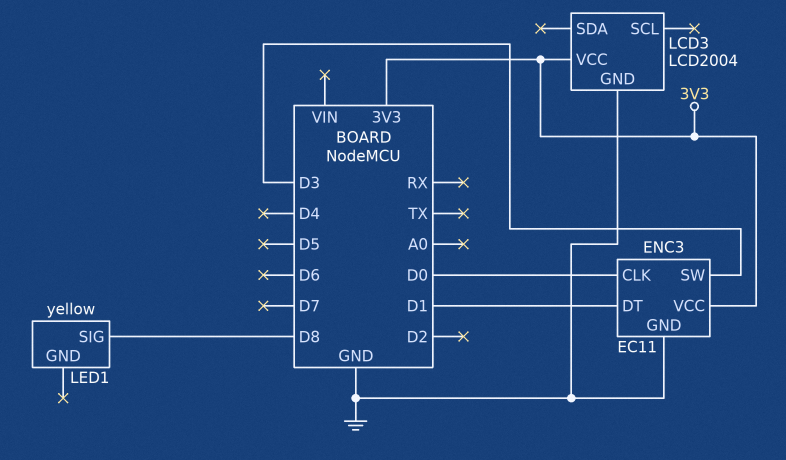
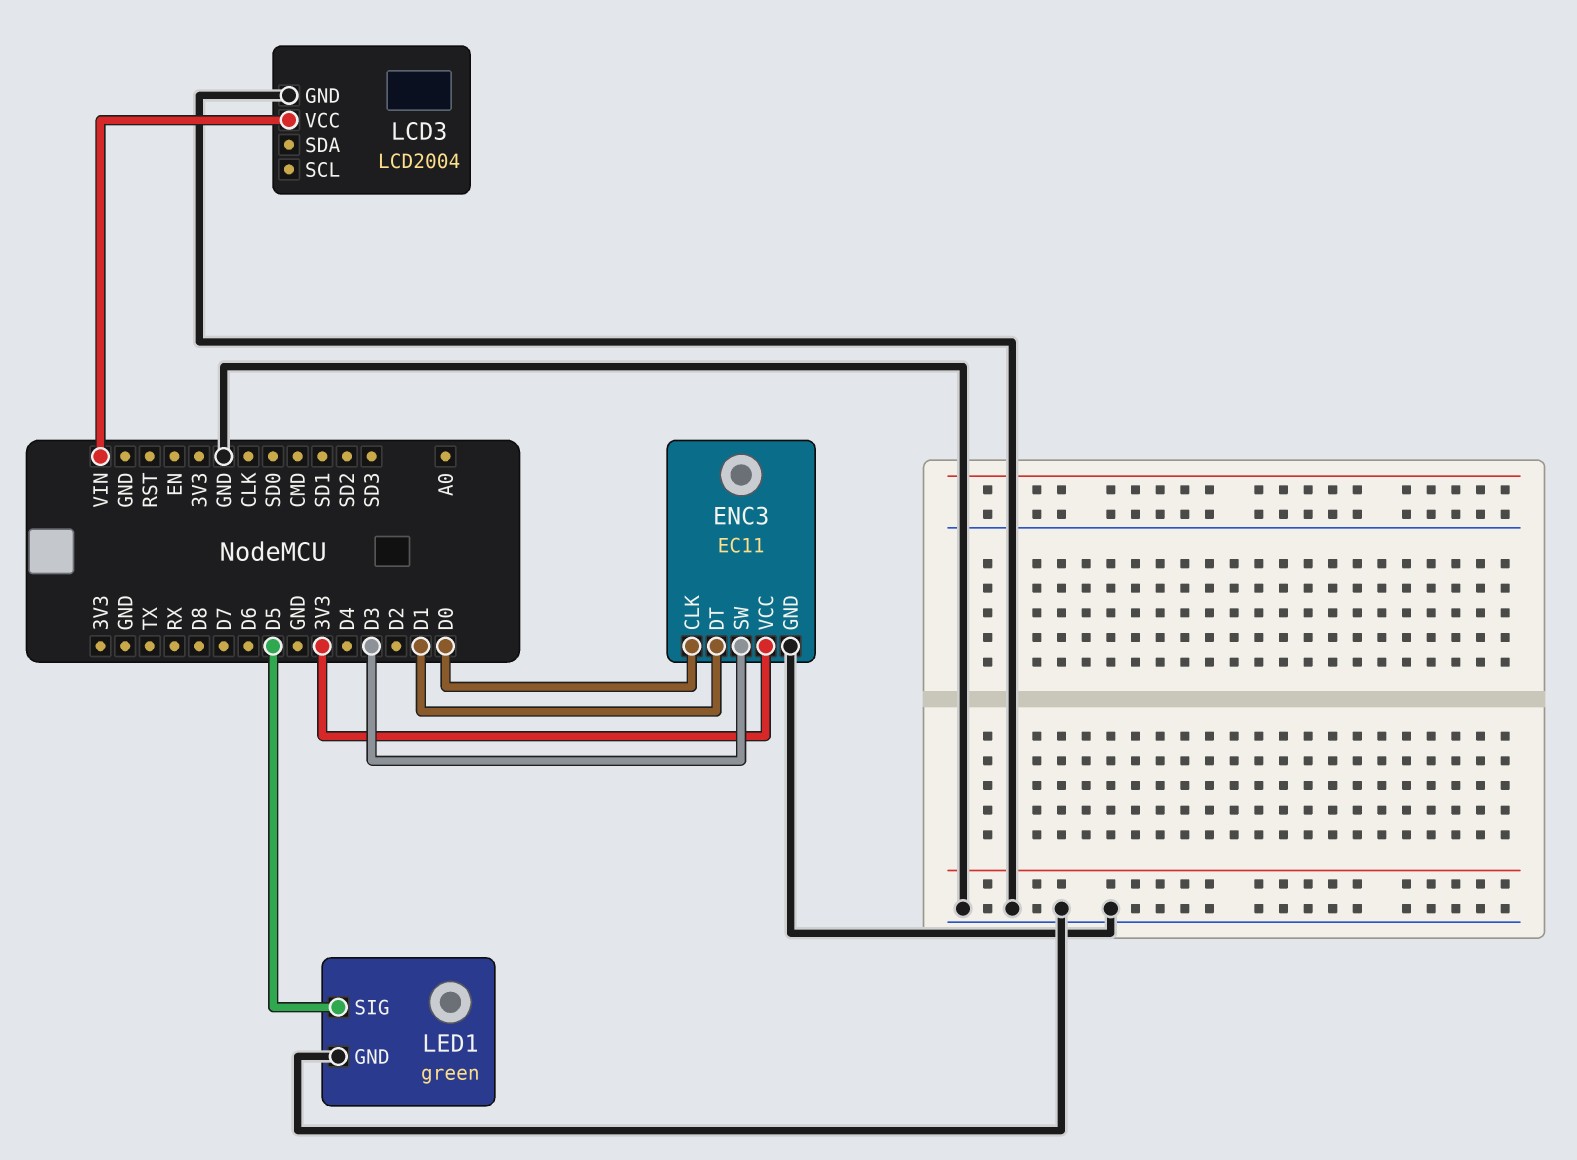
LCD3 pin VCC: 3V3 -> VIN
LED1: yellow -> green
LED1 pin GND: none -> GND
LED1 pin SIG: D8 -> D5

